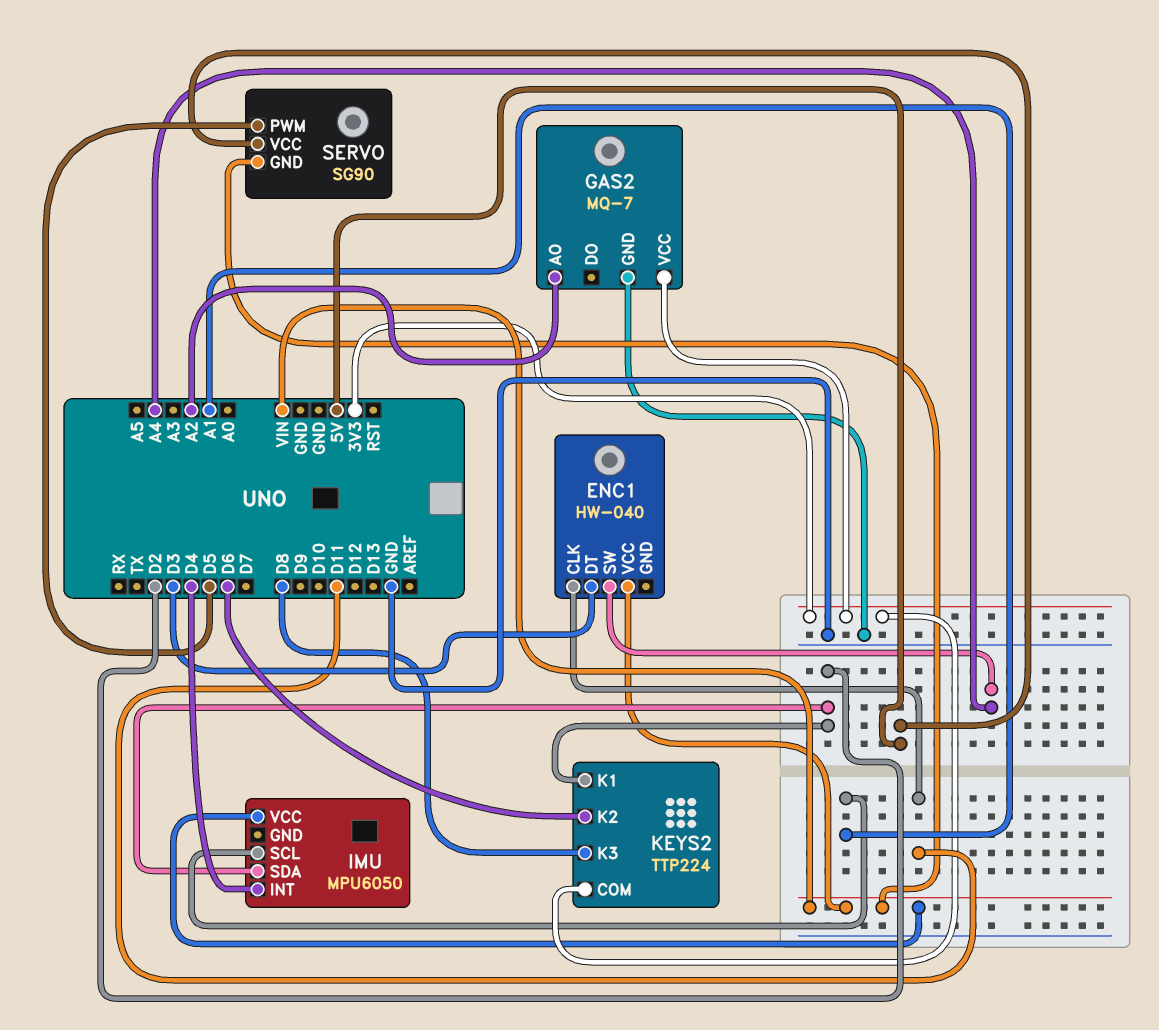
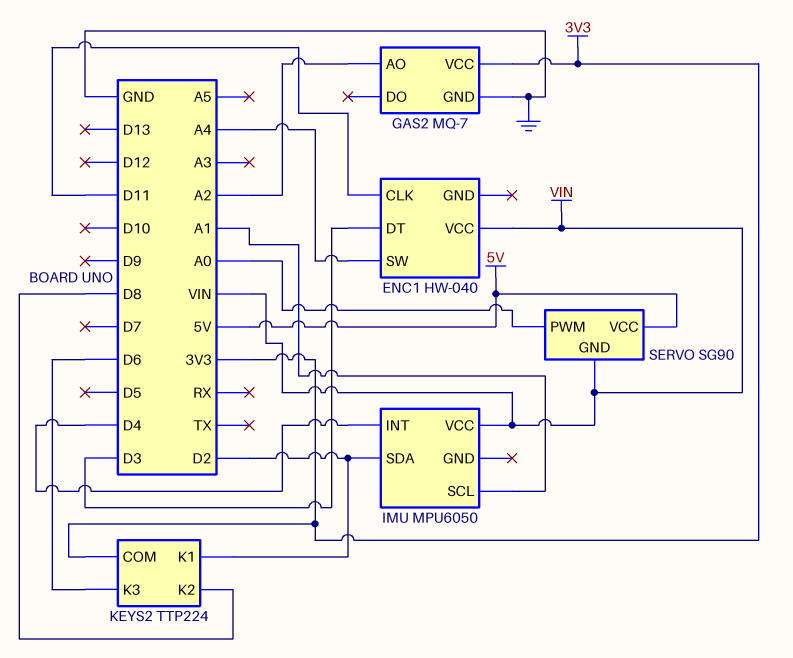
KEYS2 pin K2: D6 -> D8
KEYS2 pin K3: D8 -> D6
SERVO pin PWM: D5 -> A0

